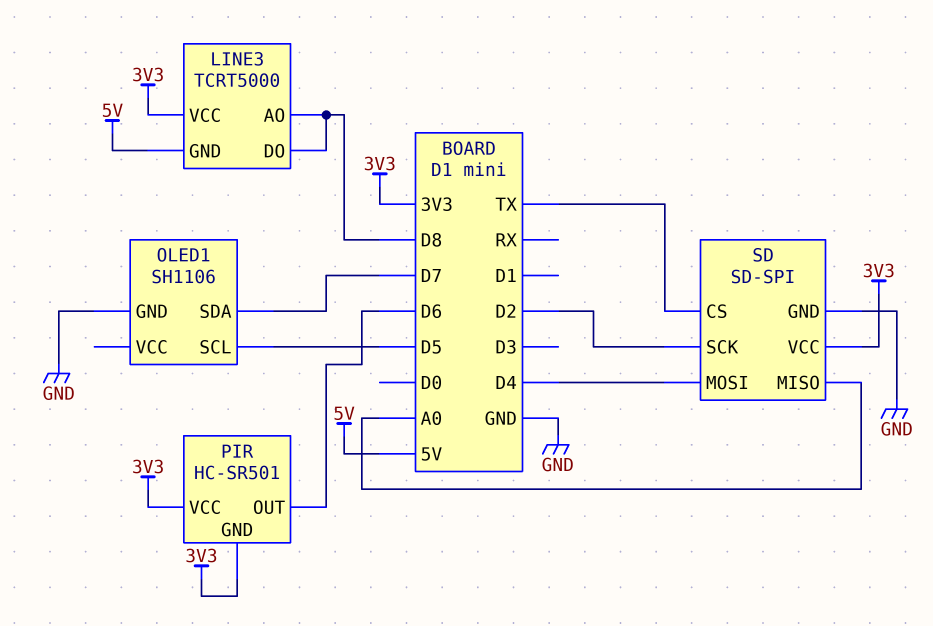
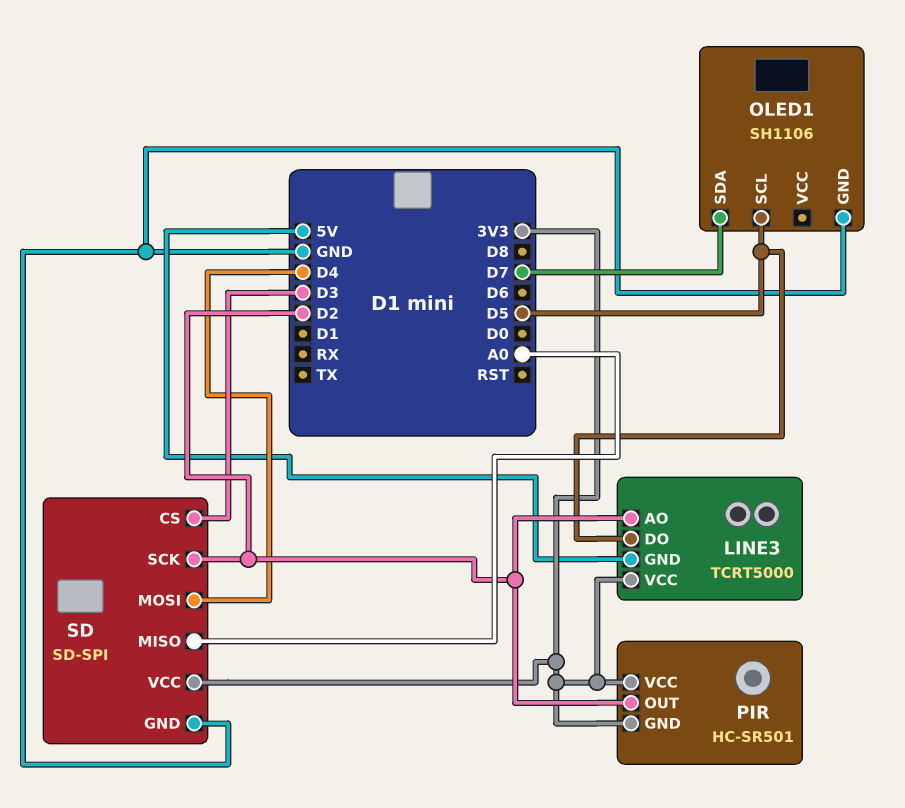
LINE3 pin AO: D8 -> D2
LINE3 pin DO: D8 -> D5
PIR pin OUT: D6 -> D2
SD pin CS: TX -> D3

